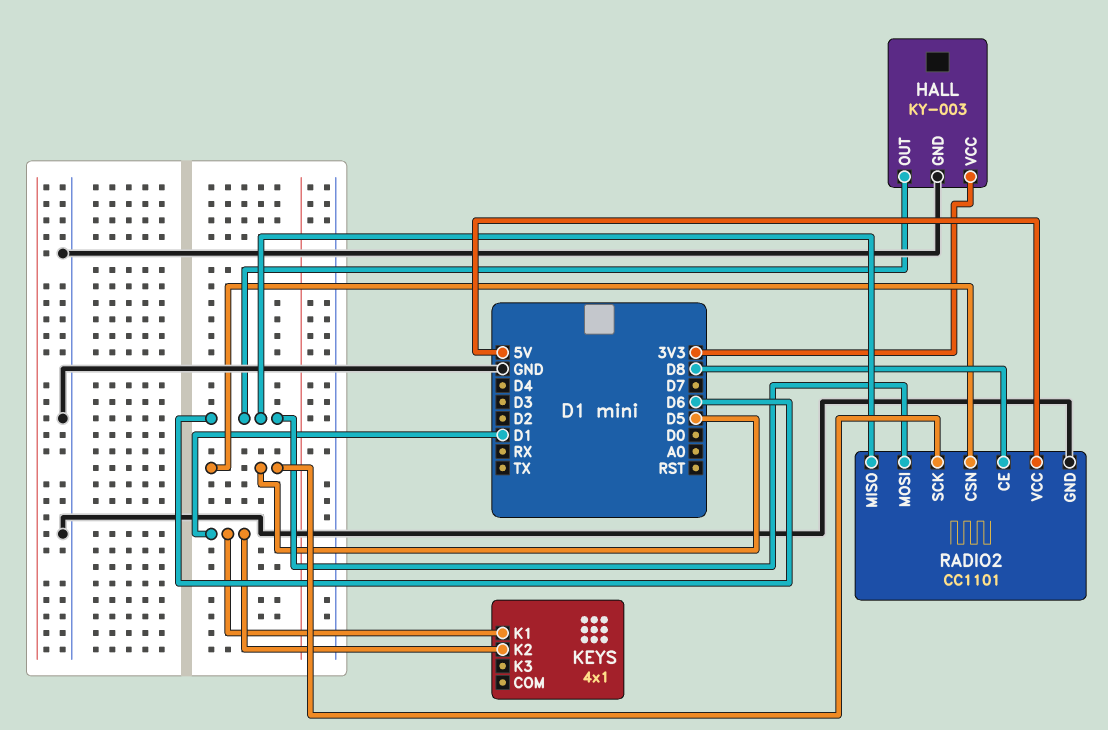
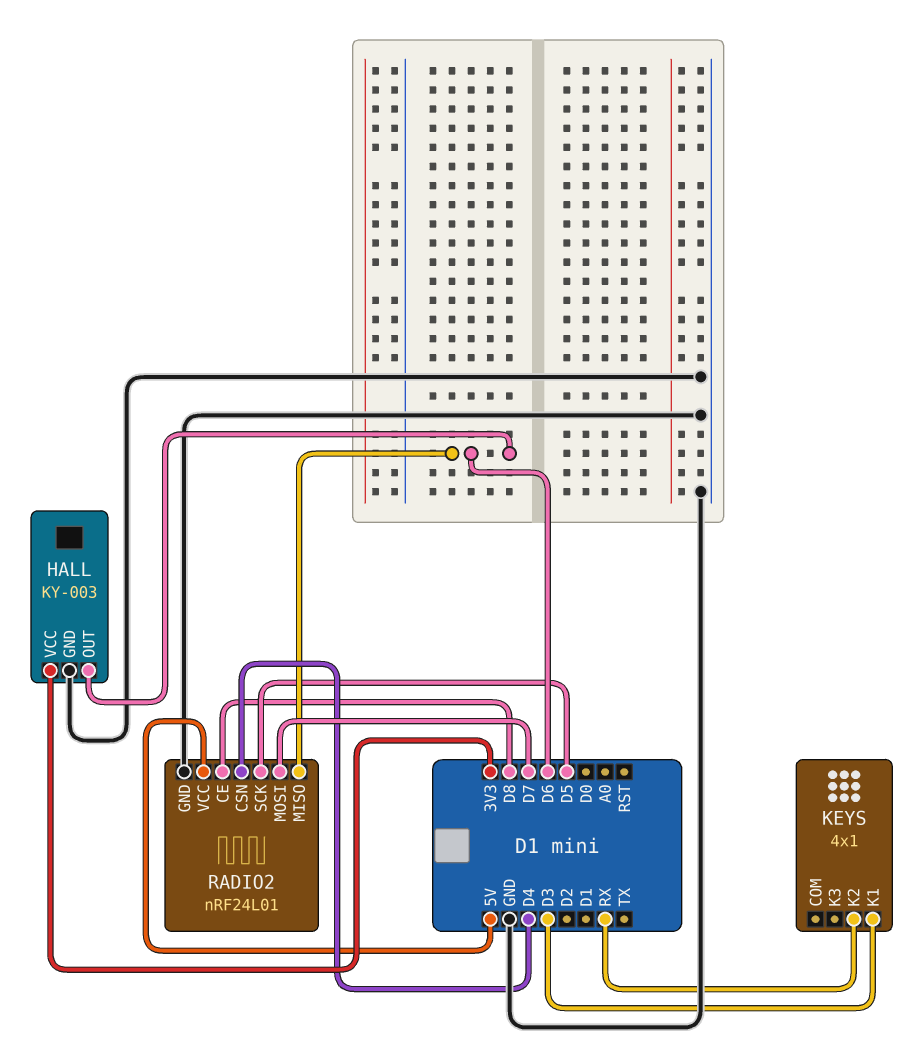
KEYS pin K1: D1 -> D3
KEYS pin K2: D1 -> RX
RADIO2: CC1101 -> nRF24L01
RADIO2 pin CSN: D5 -> D4
RADIO2 pin MOSI: D6 -> D7

